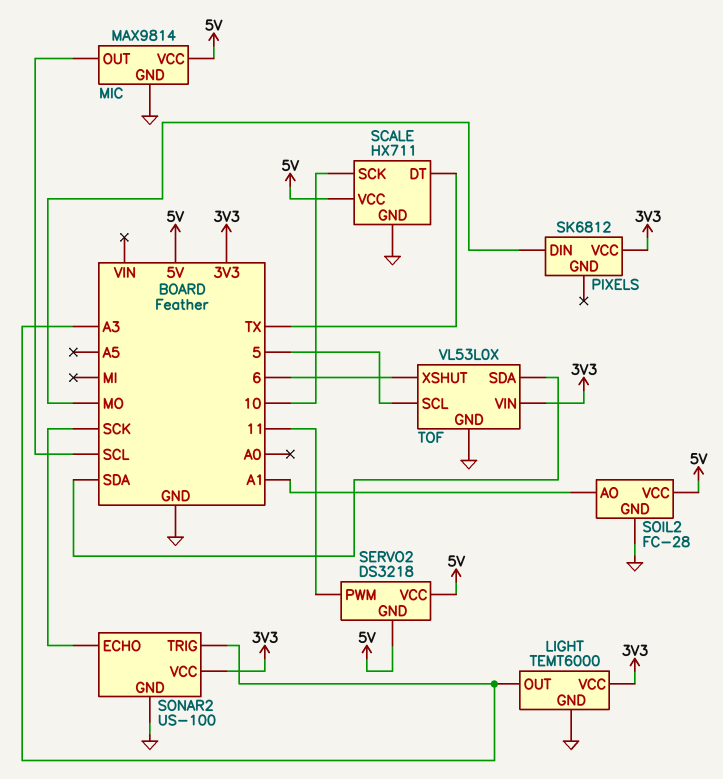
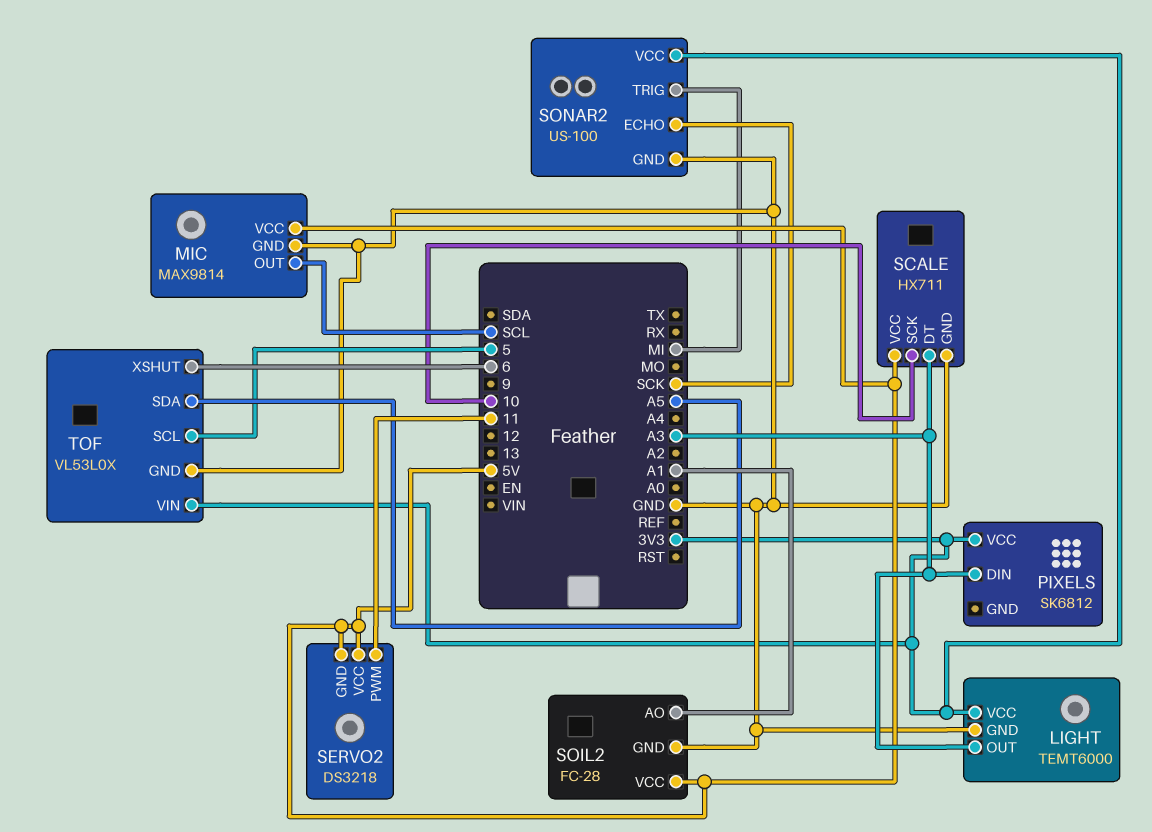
PIXELS pin DIN: MO -> A3
SCALE pin DT: TX -> A3
SONAR2 pin TRIG: A3 -> MI
TOF pin SDA: SDA -> A5

